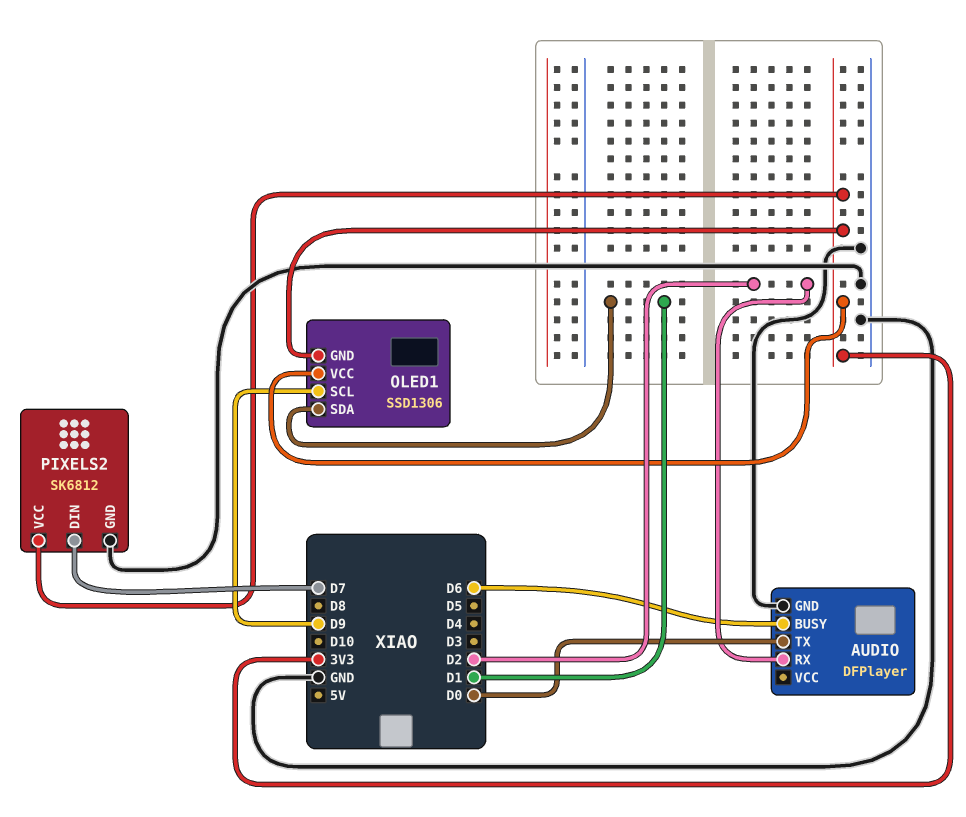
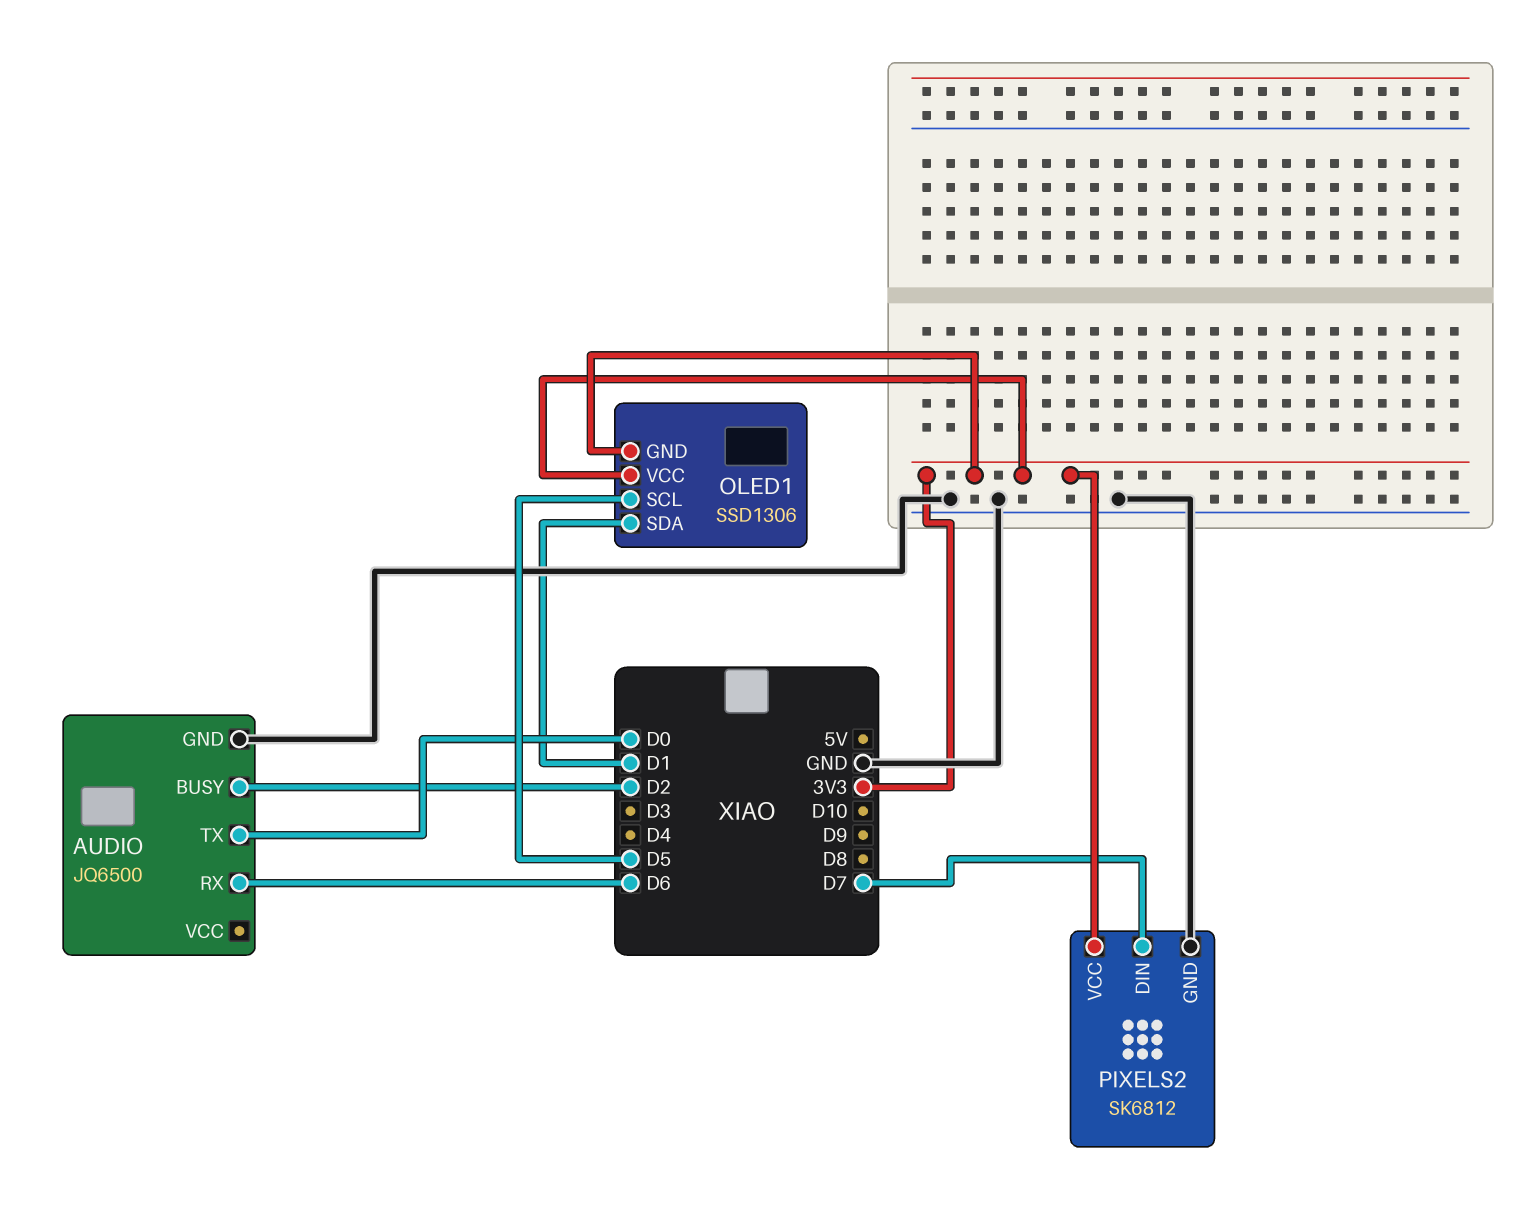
AUDIO: DFPlayer -> JQ6500
AUDIO pin BUSY: D6 -> D2
AUDIO pin RX: D2 -> D6
OLED1 pin SCL: D9 -> D5

